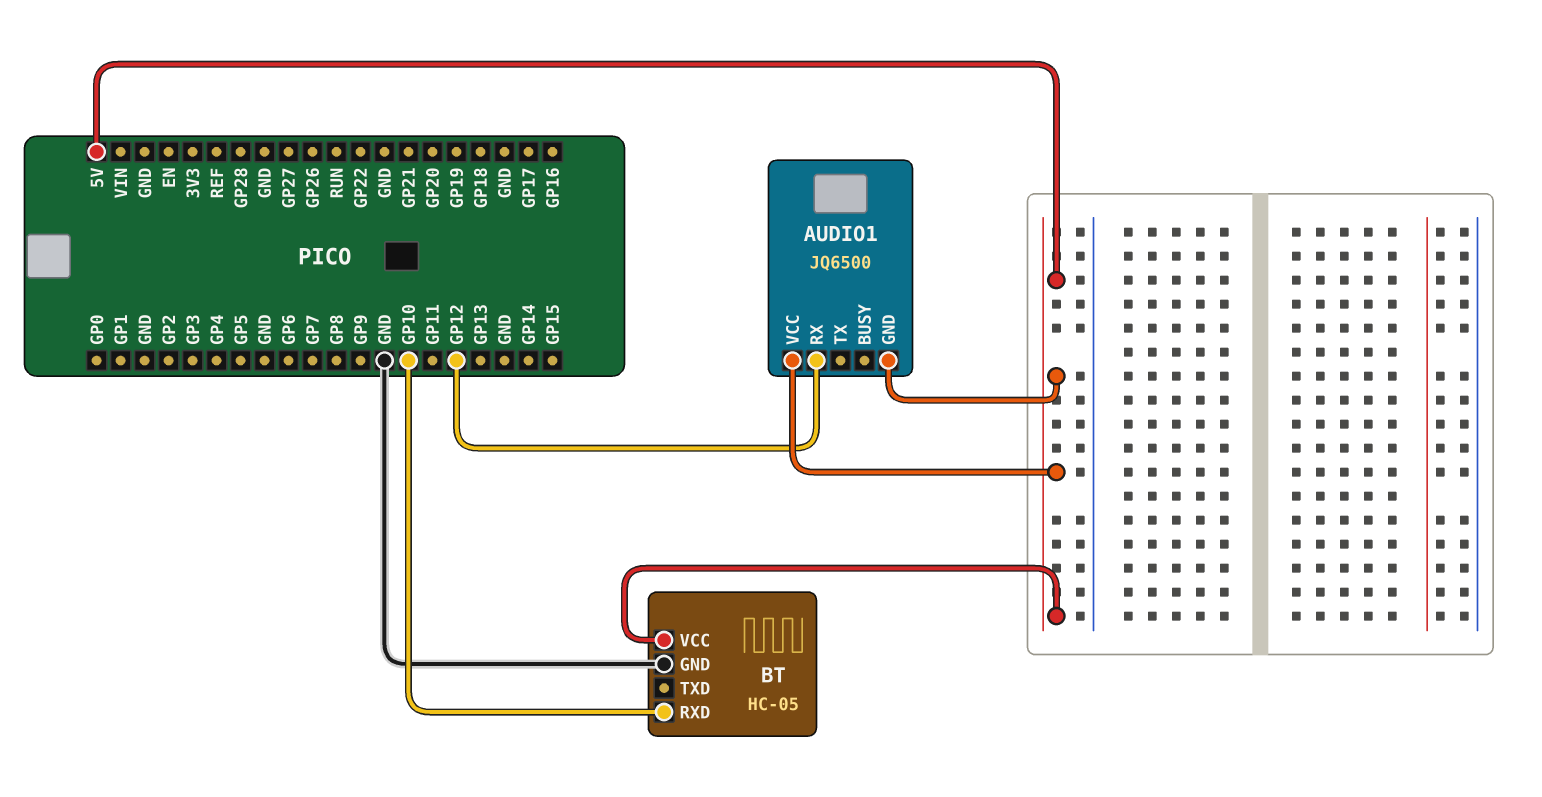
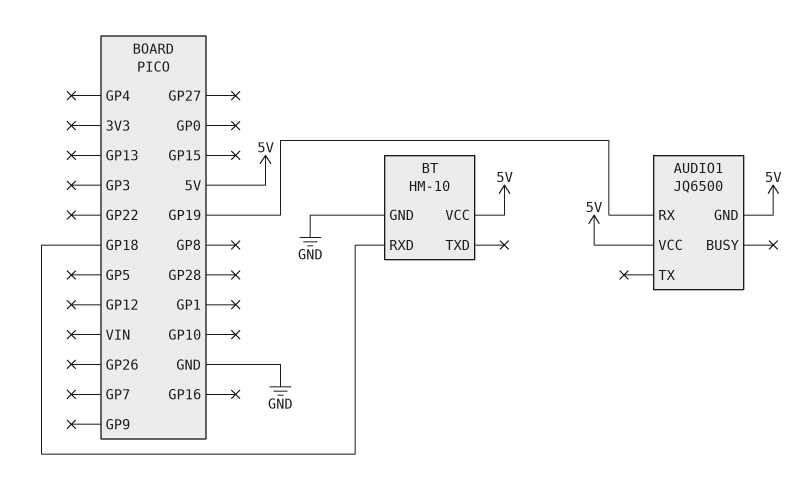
AUDIO1 pin RX: GP12 -> GP19
BT: HC-05 -> HM-10
BT pin RXD: GP10 -> GP18

